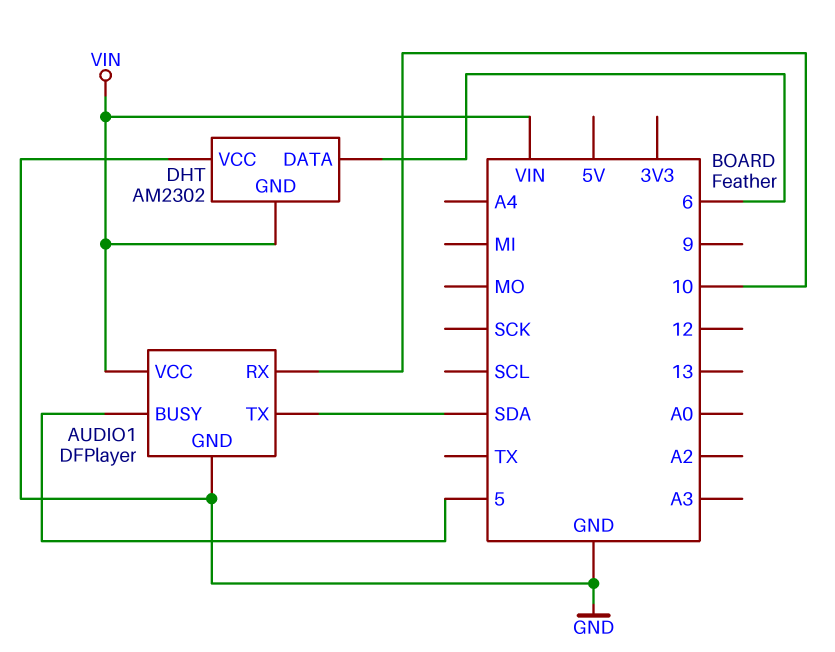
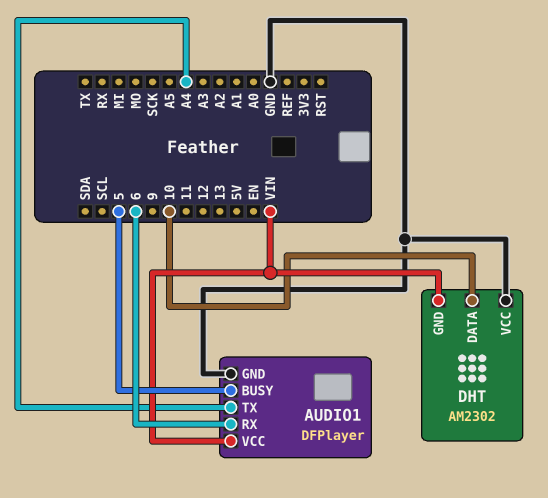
AUDIO1 pin RX: 10 -> 6
AUDIO1 pin TX: SDA -> A4
DHT pin DATA: 6 -> 10

